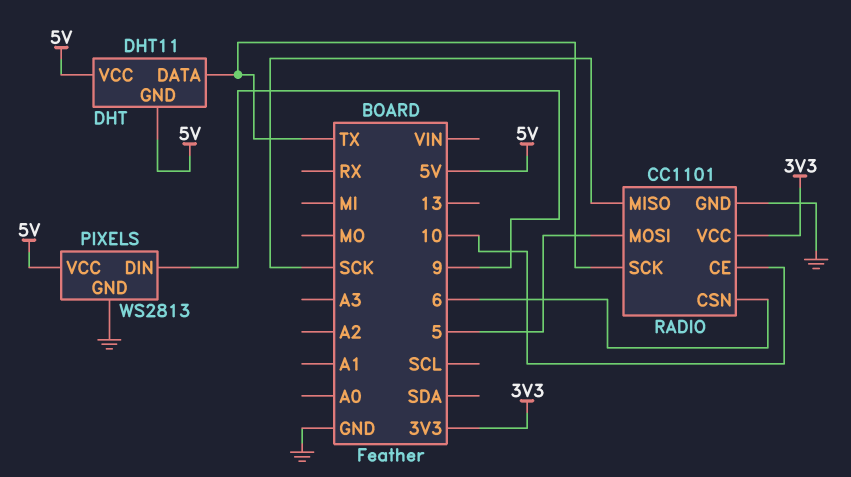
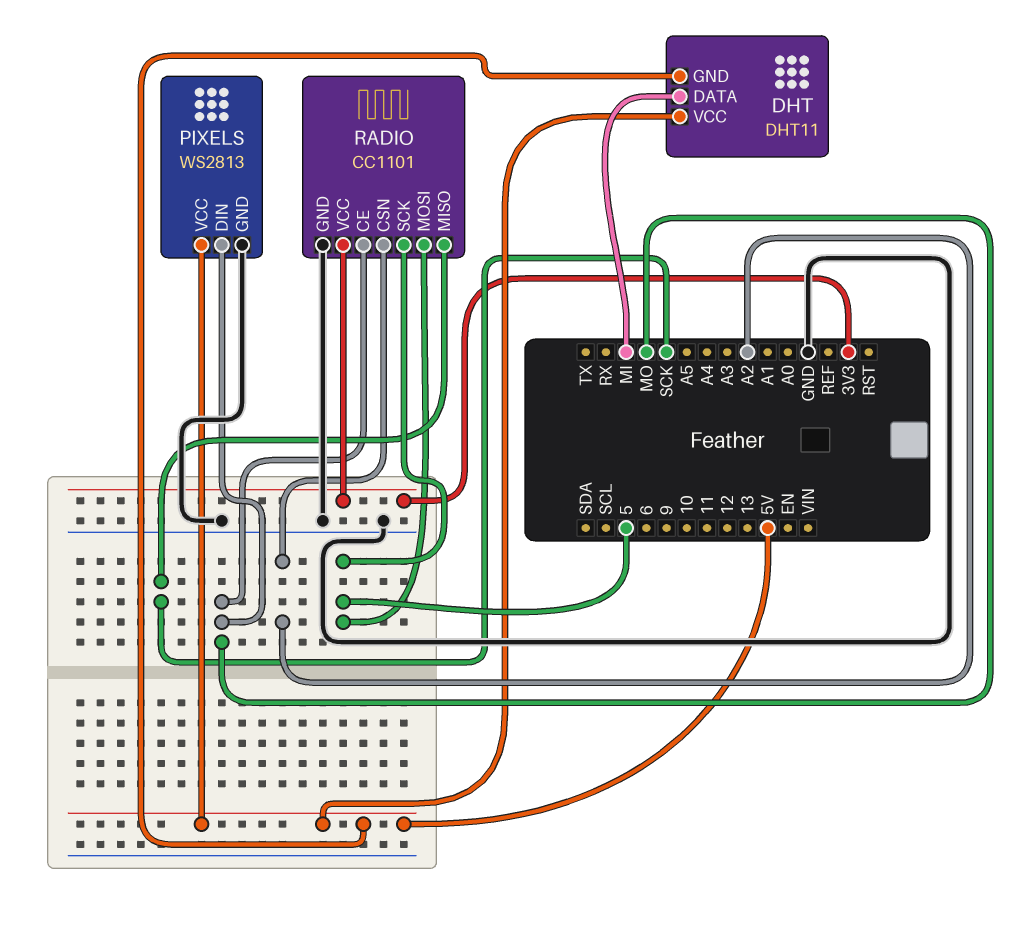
DHT pin DATA: TX -> MI
PIXELS pin DIN: 9 -> MO
RADIO pin CE: 10 -> MO
RADIO pin CSN: 6 -> A2
RADIO pin SCK: TX -> 5

